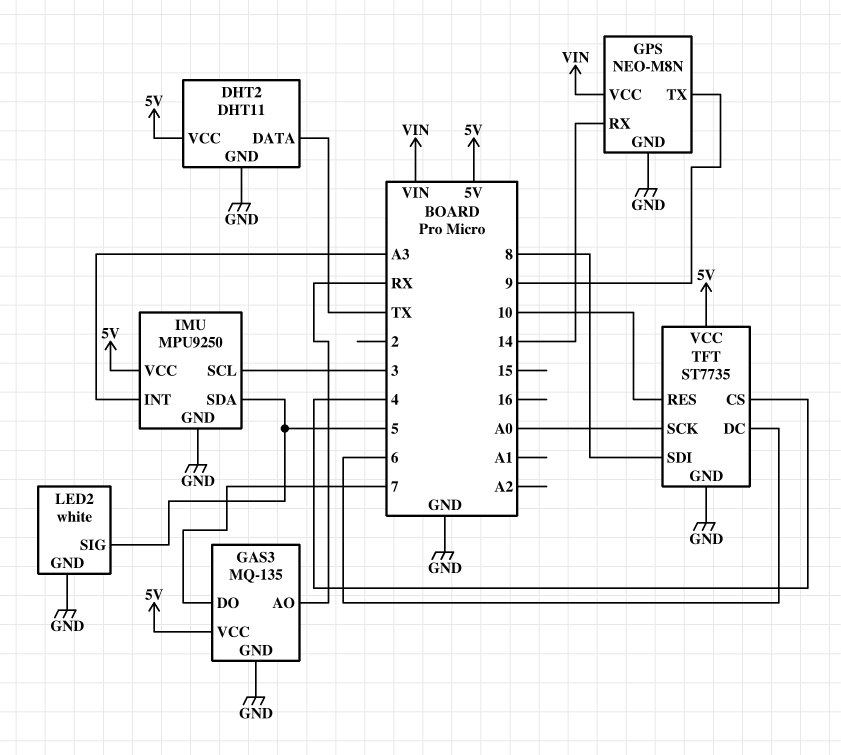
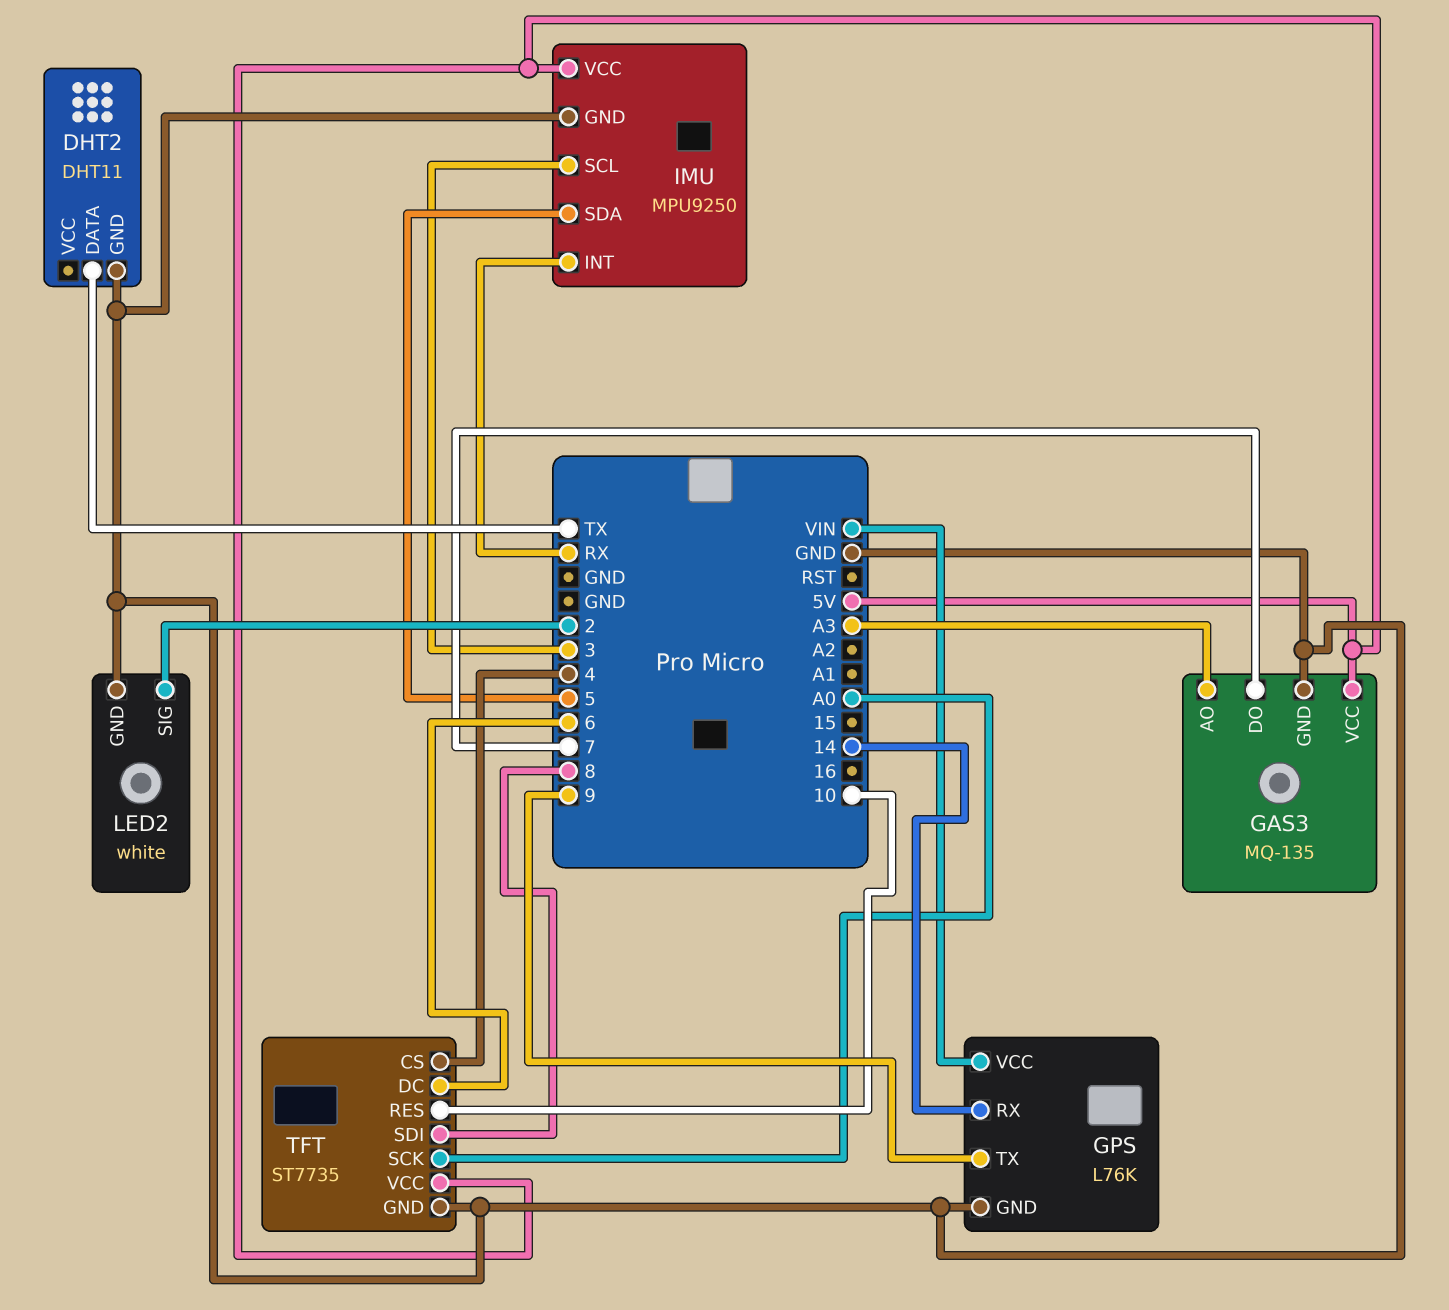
DHT2 pin VCC: 5V -> none
GAS3 pin AO: RX -> A3
GPS: NEO-M8N -> L76K
IMU pin INT: A3 -> RX
LED2 pin SIG: 5 -> 2

